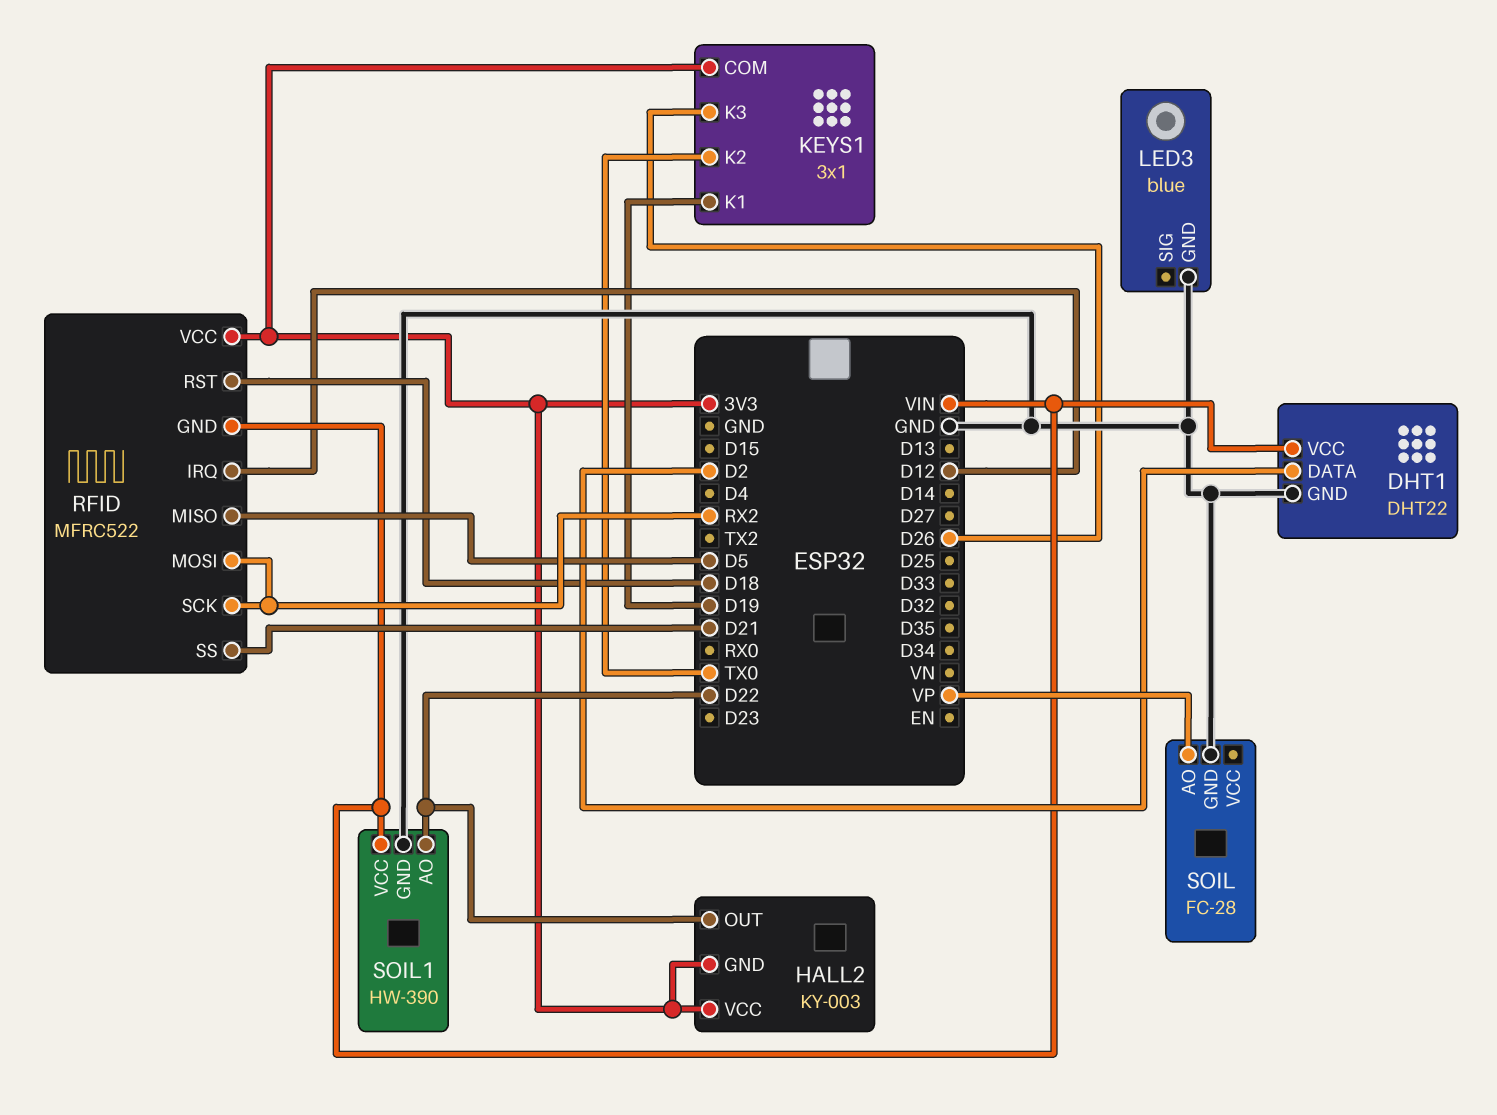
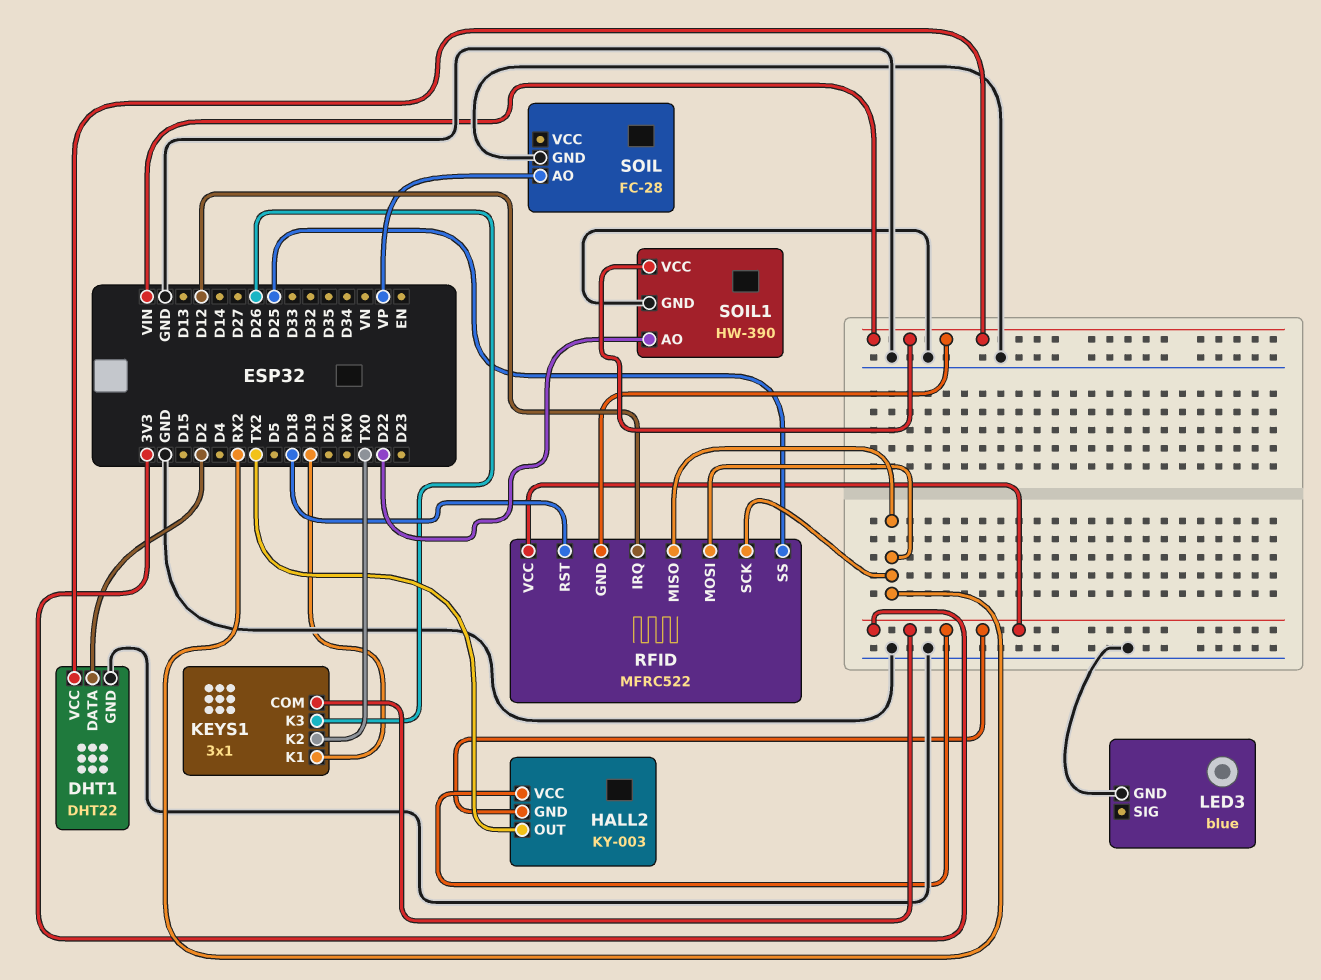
HALL2 pin OUT: D22 -> TX2
RFID pin MISO: D5 -> RX2
RFID pin SS: D21 -> D25

